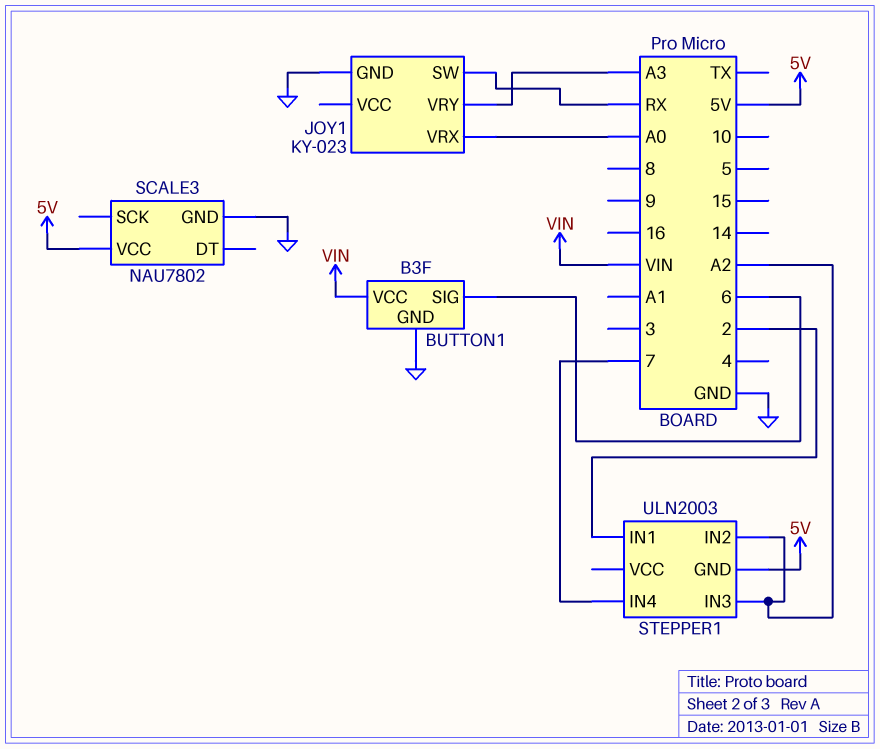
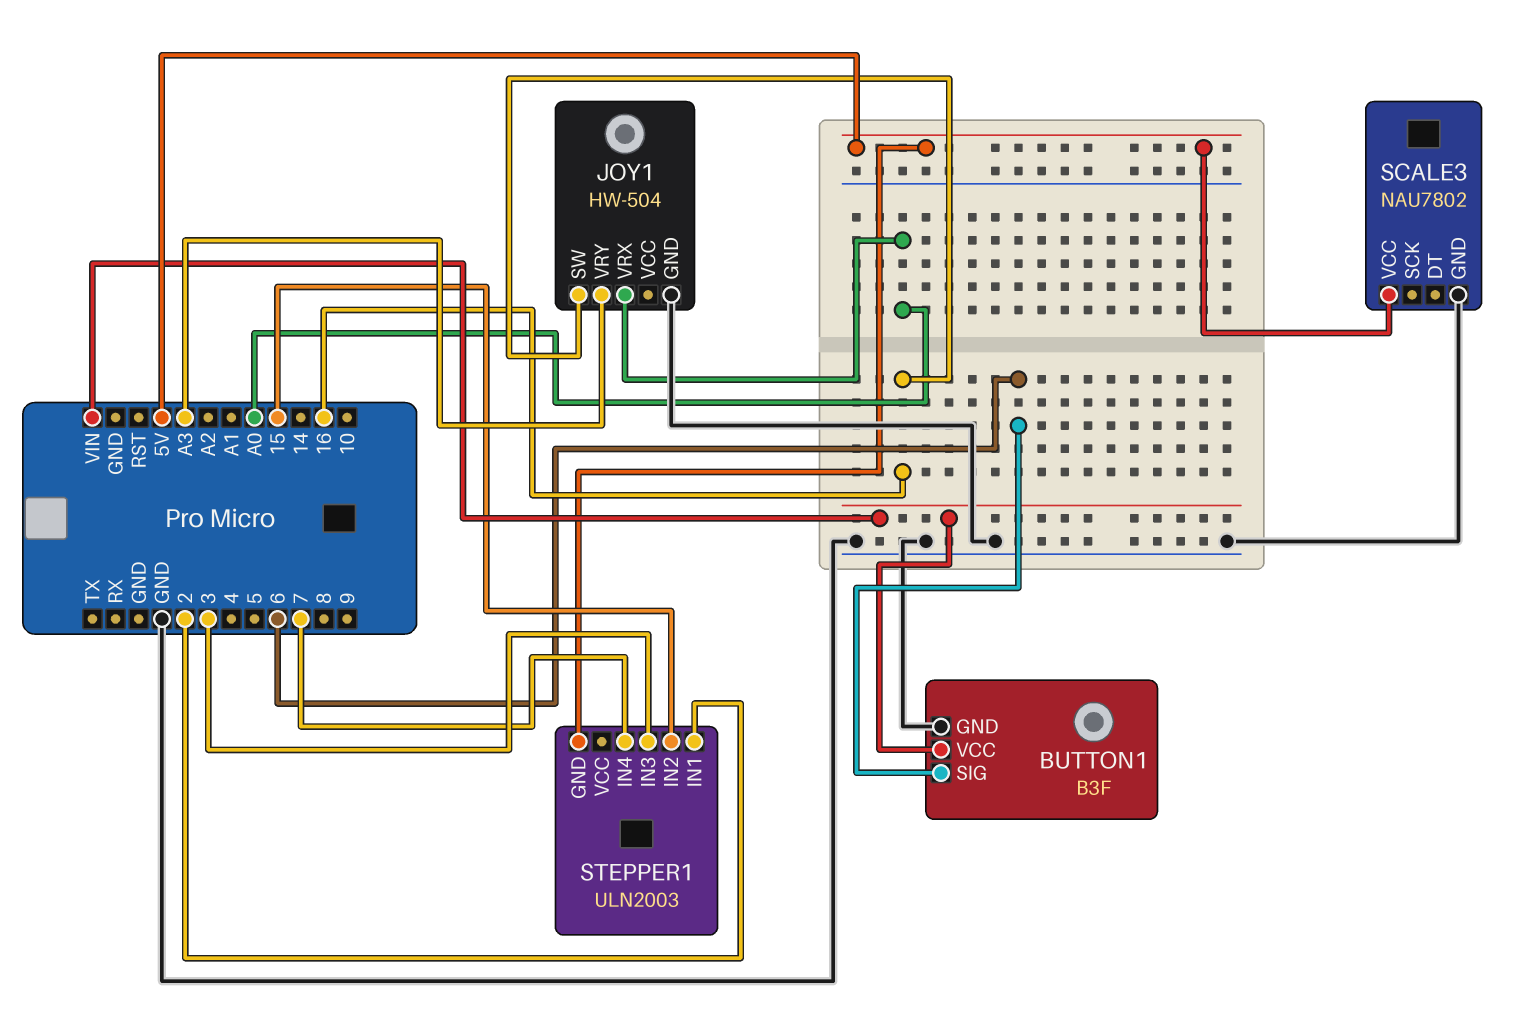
JOY1: KY-023 -> HW-504
JOY1 pin SW: RX -> 16
STEPPER1 pin IN2: A2 -> 15
STEPPER1 pin IN3: A2 -> 3

